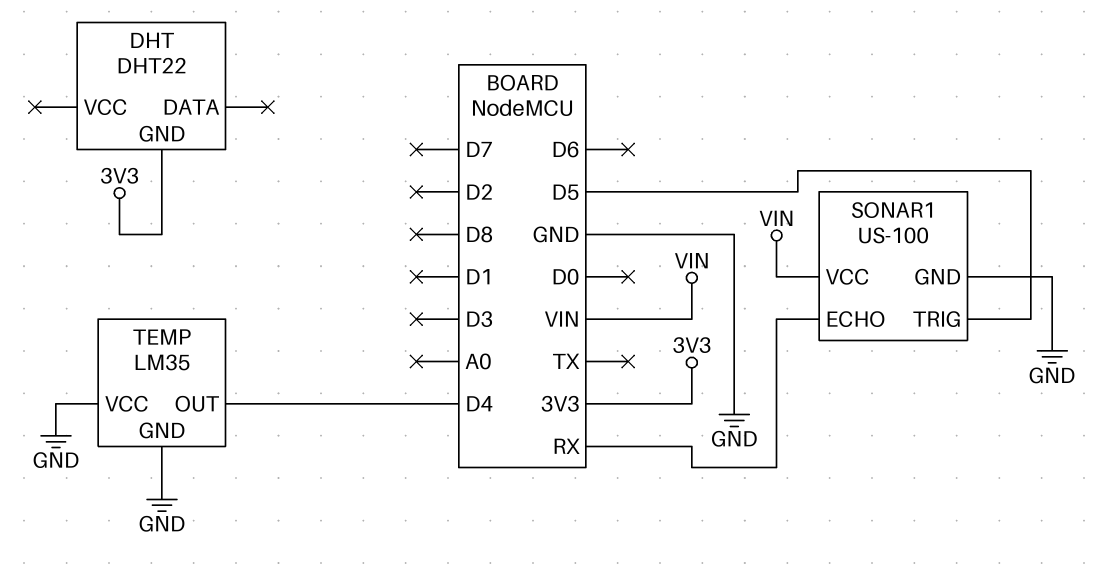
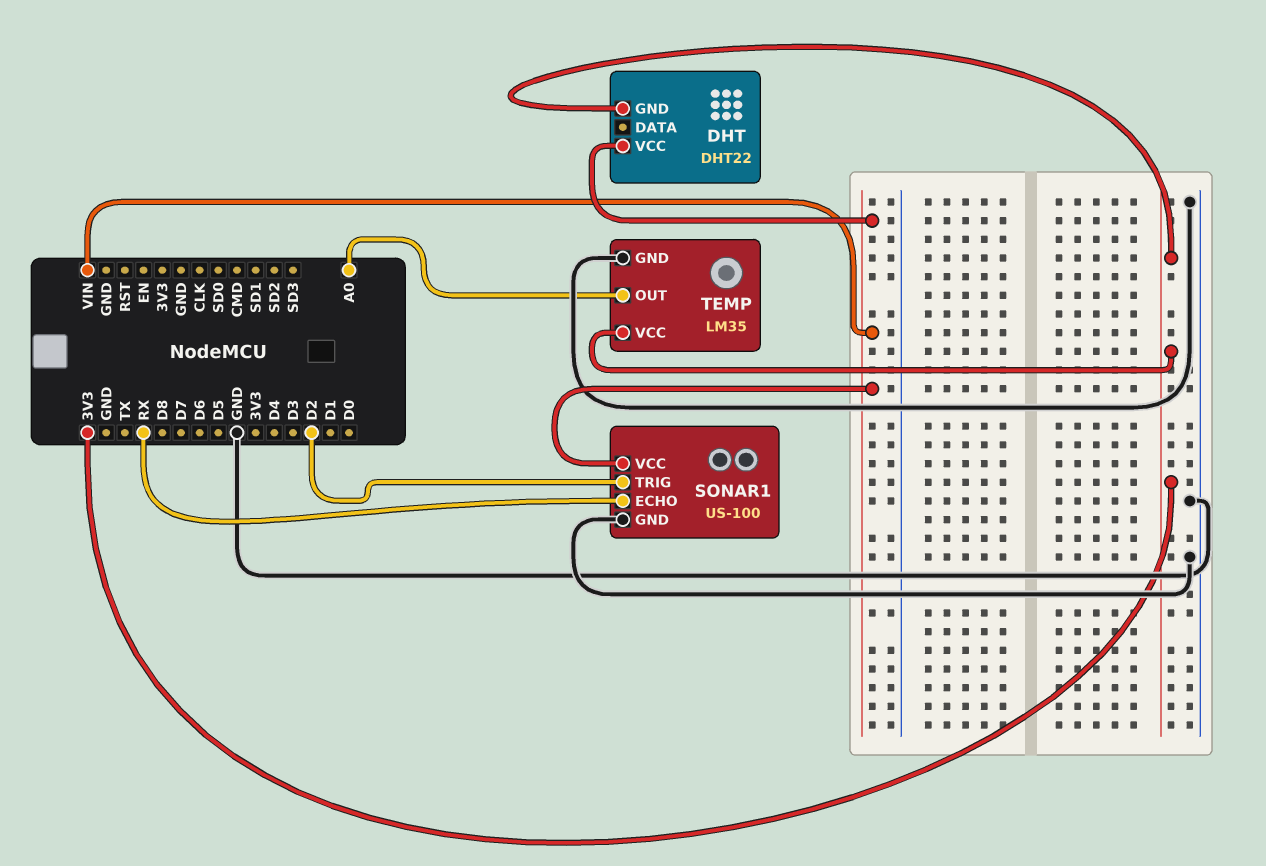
DHT pin VCC: none -> VIN
SONAR1 pin TRIG: D5 -> D2
TEMP pin OUT: D4 -> A0
TEMP pin VCC: GND -> 3V3

